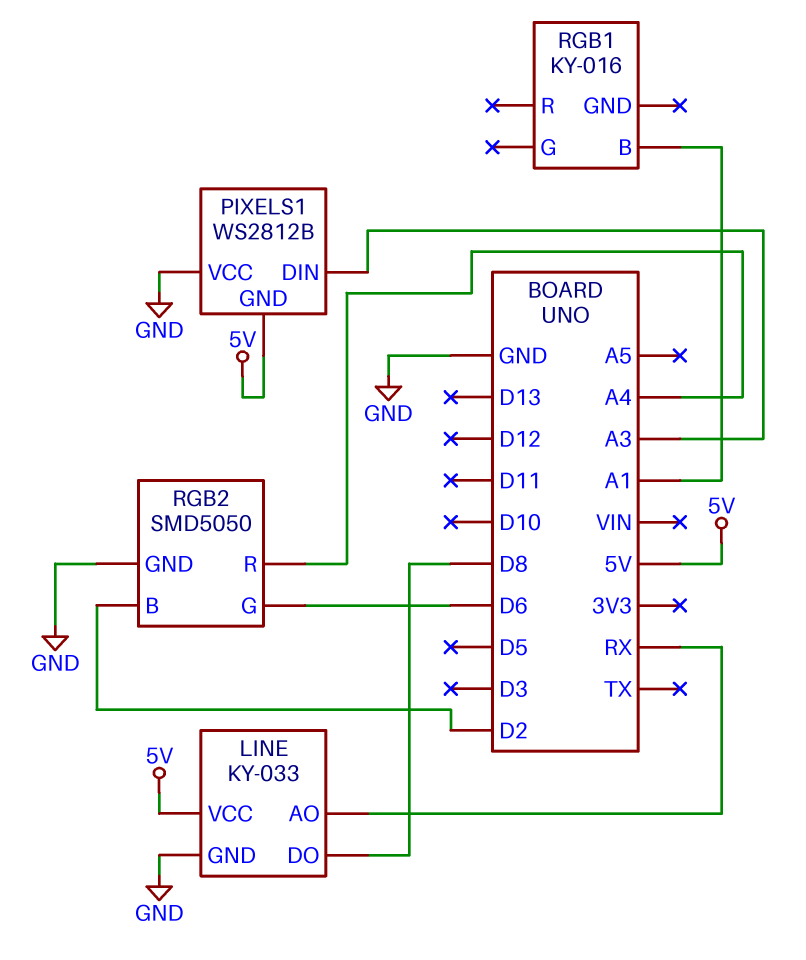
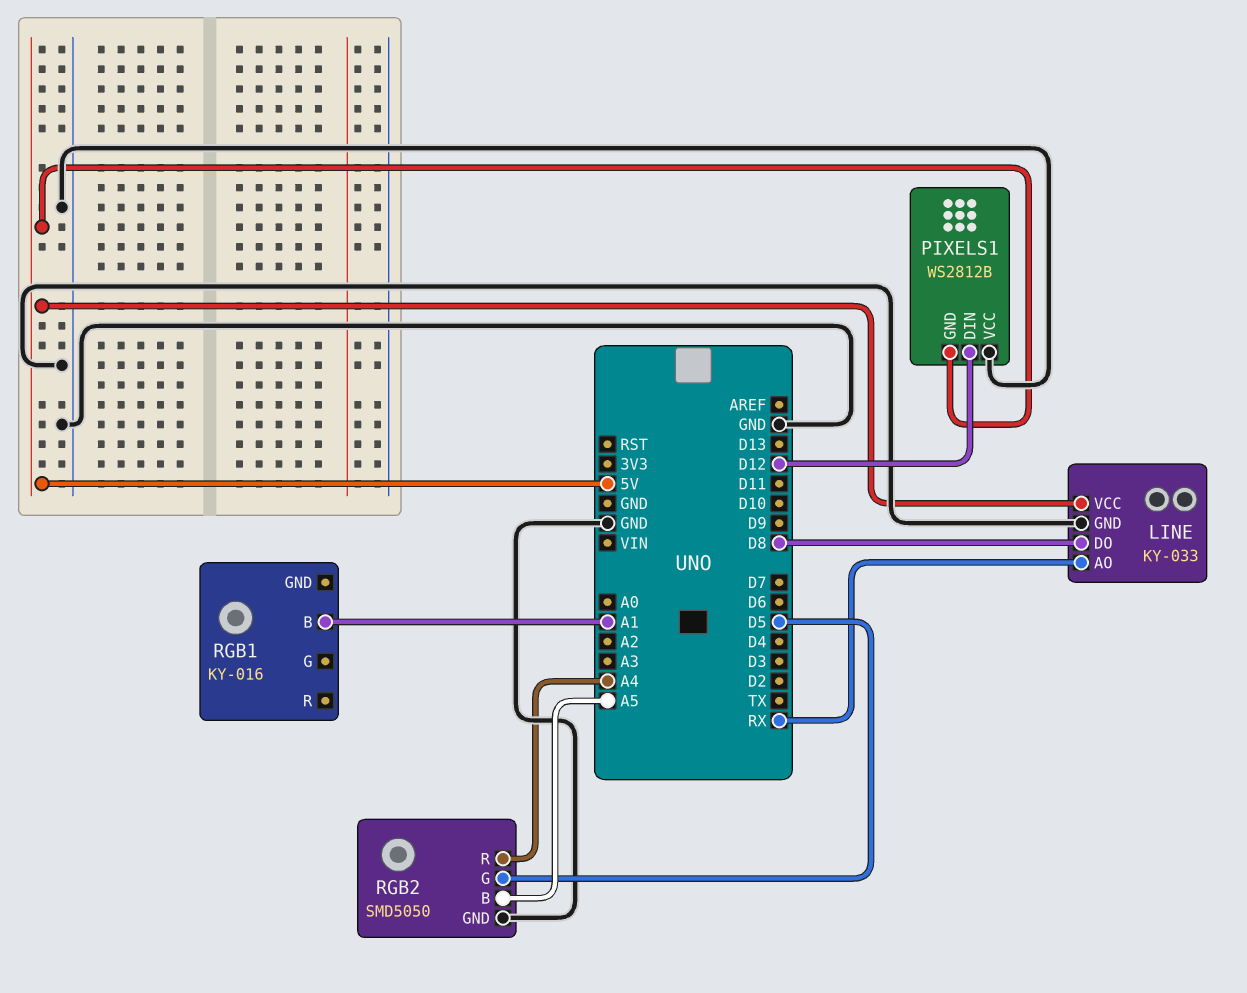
PIXELS1 pin DIN: A3 -> D12
RGB2 pin B: D2 -> A5
RGB2 pin G: D6 -> D5

